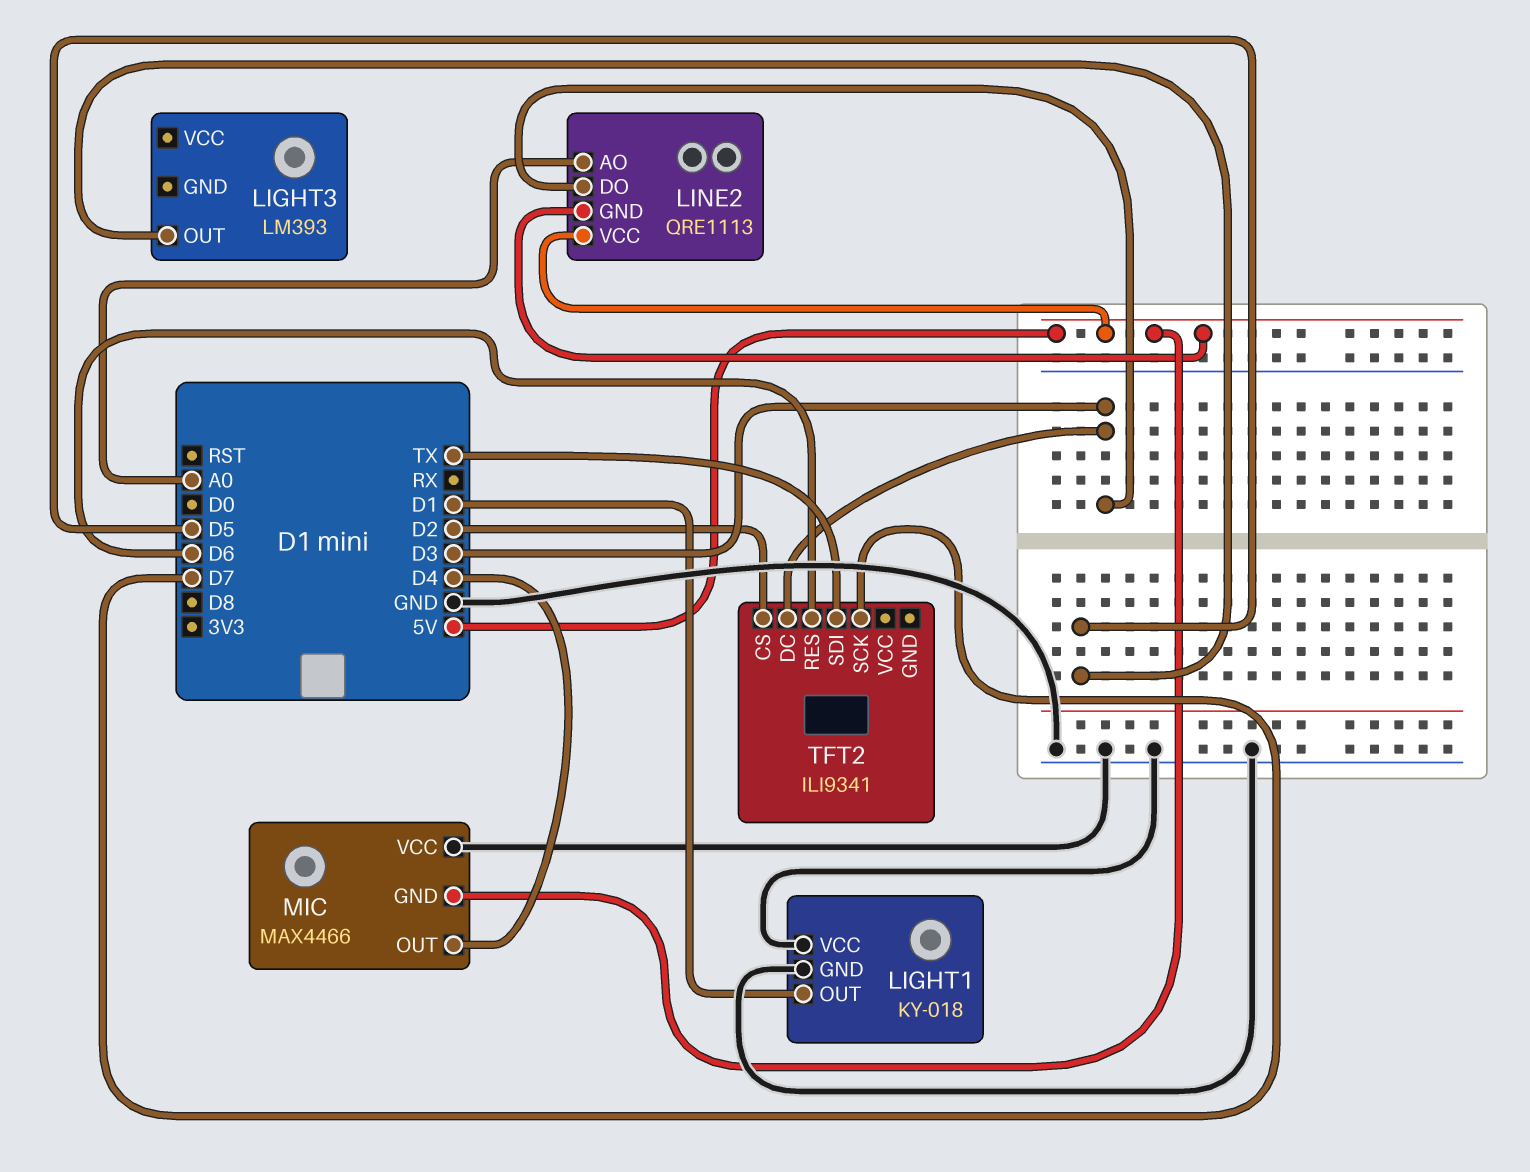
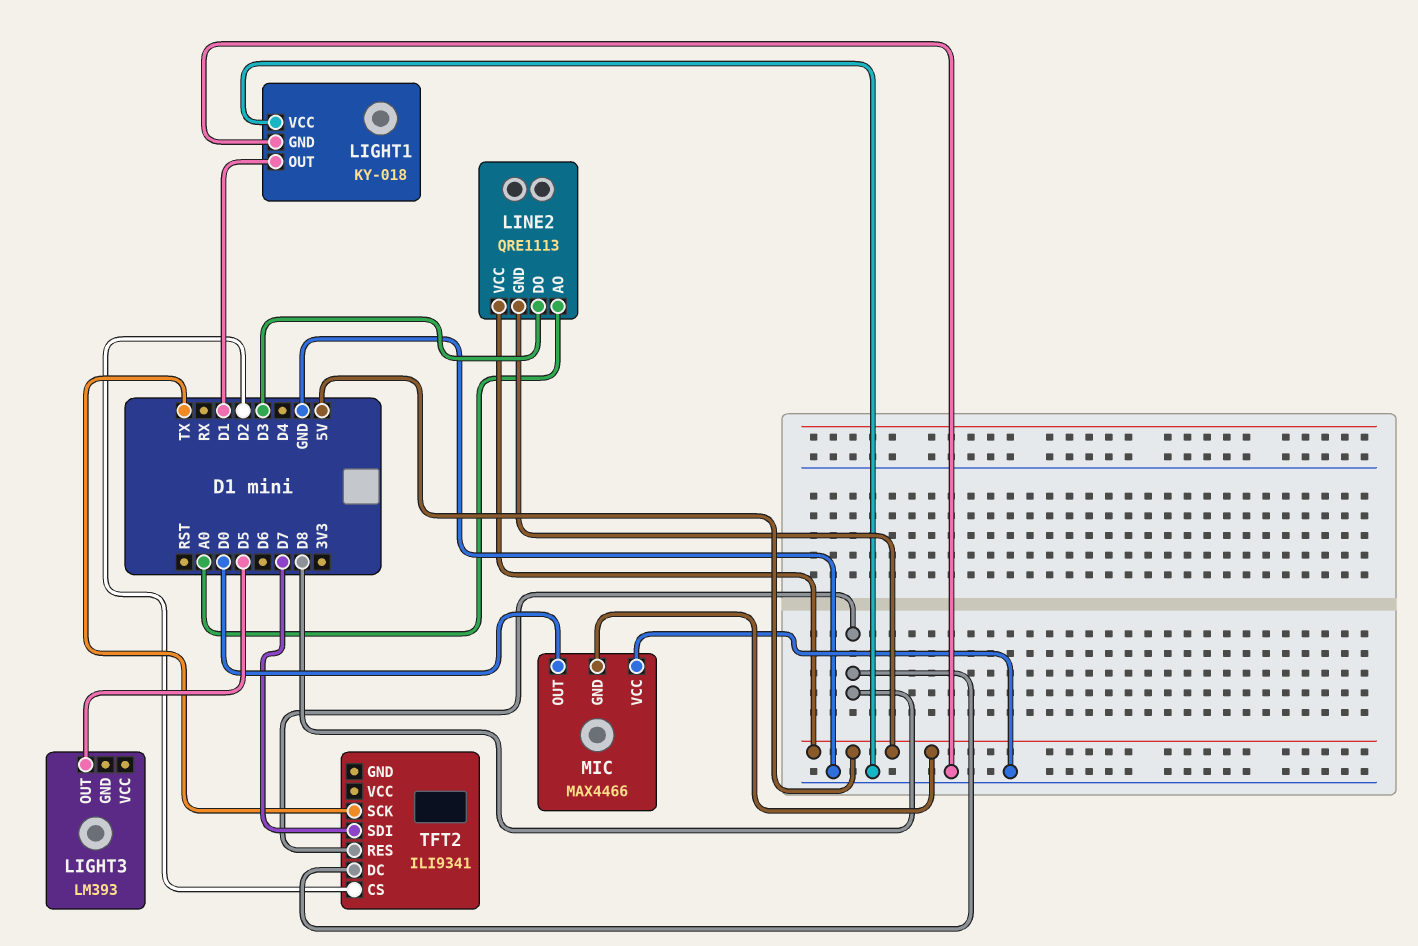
MIC pin OUT: D4 -> D0
TFT2 pin DC: D3 -> D8
TFT2 pin RES: D6 -> D8
TFT2 pin SCK: D7 -> TX
TFT2 pin SDI: TX -> D7

